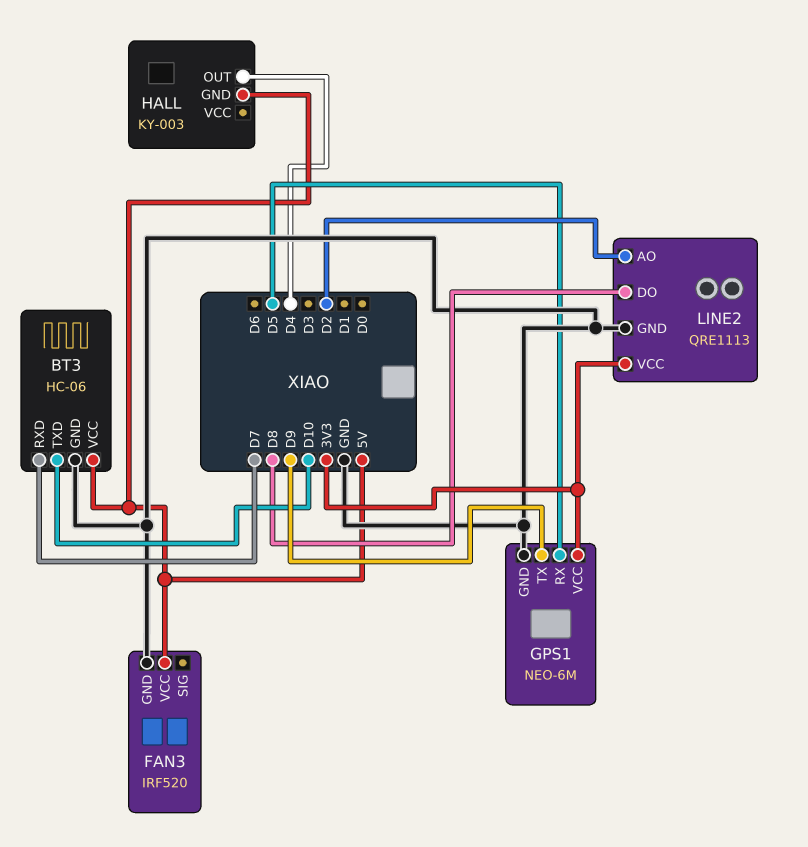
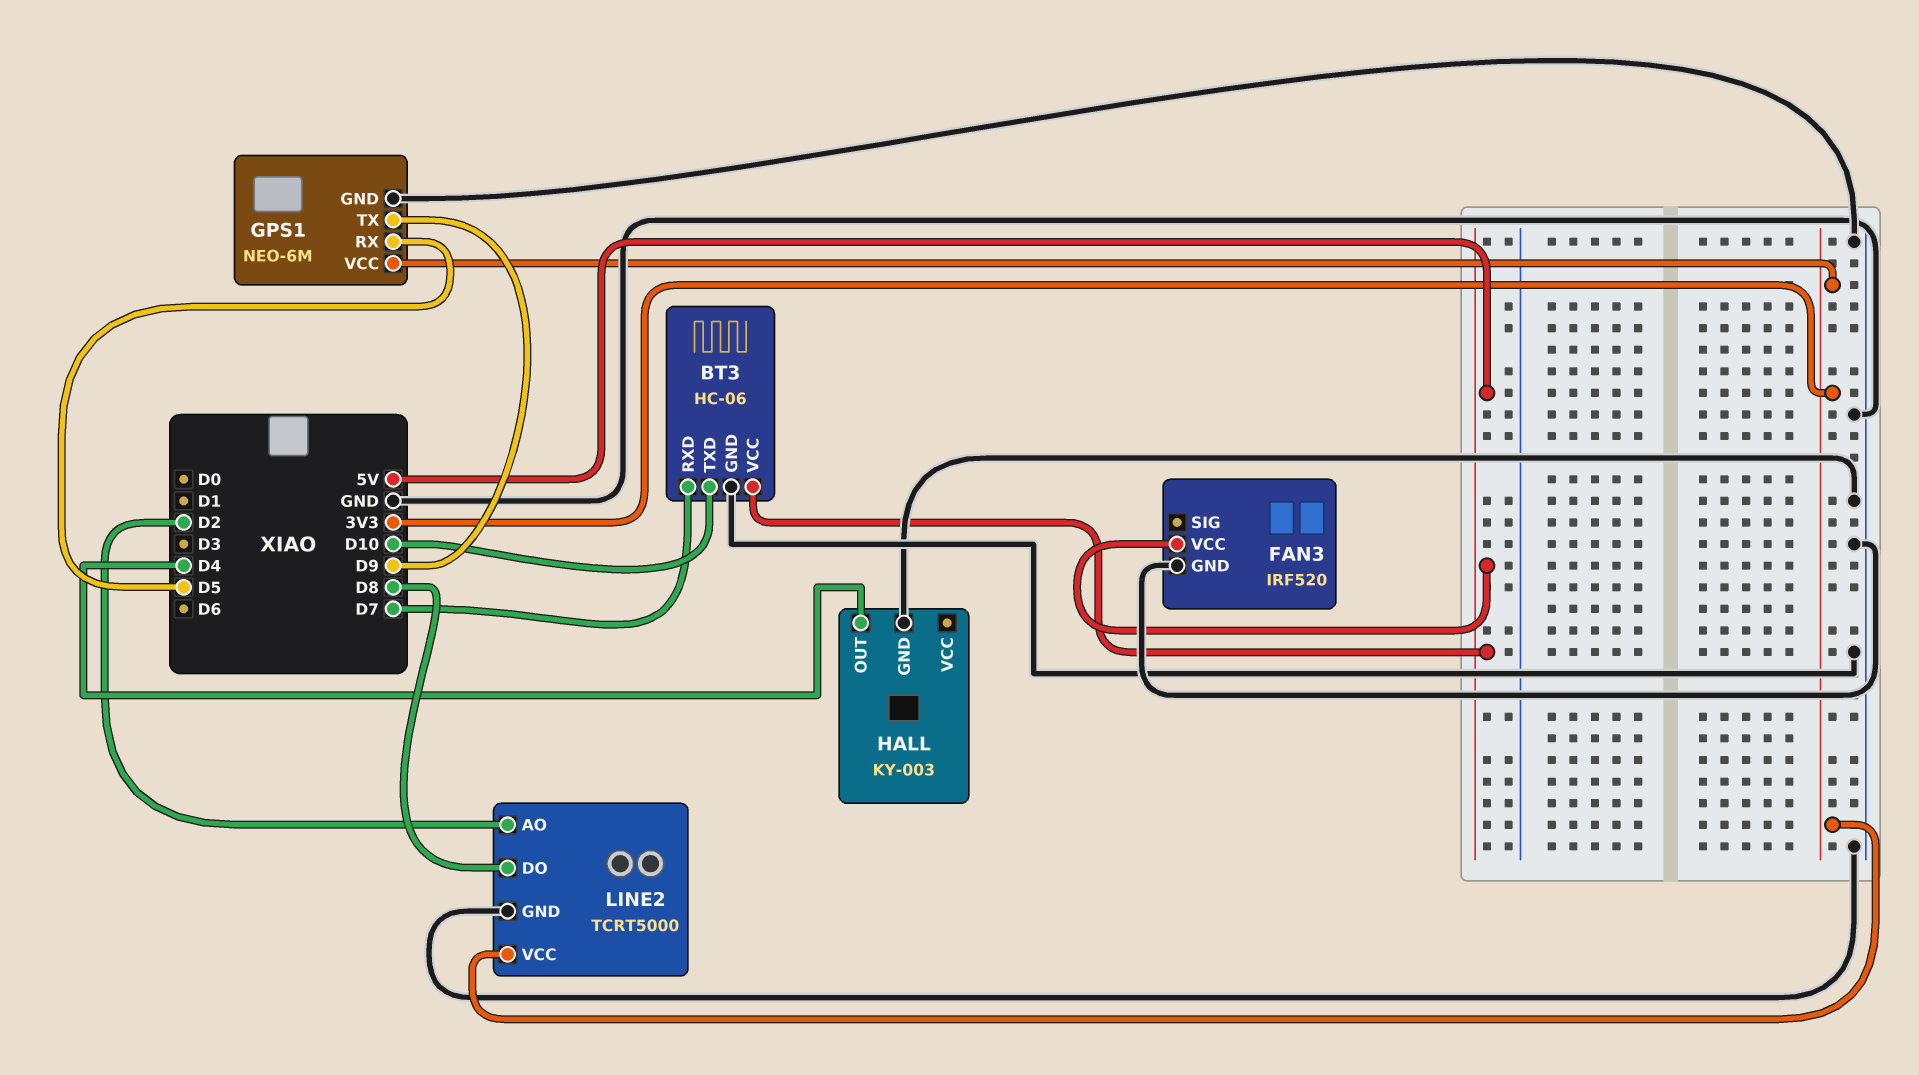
HALL pin GND: 5V -> GND
LINE2: QRE1113 -> TCRT5000

